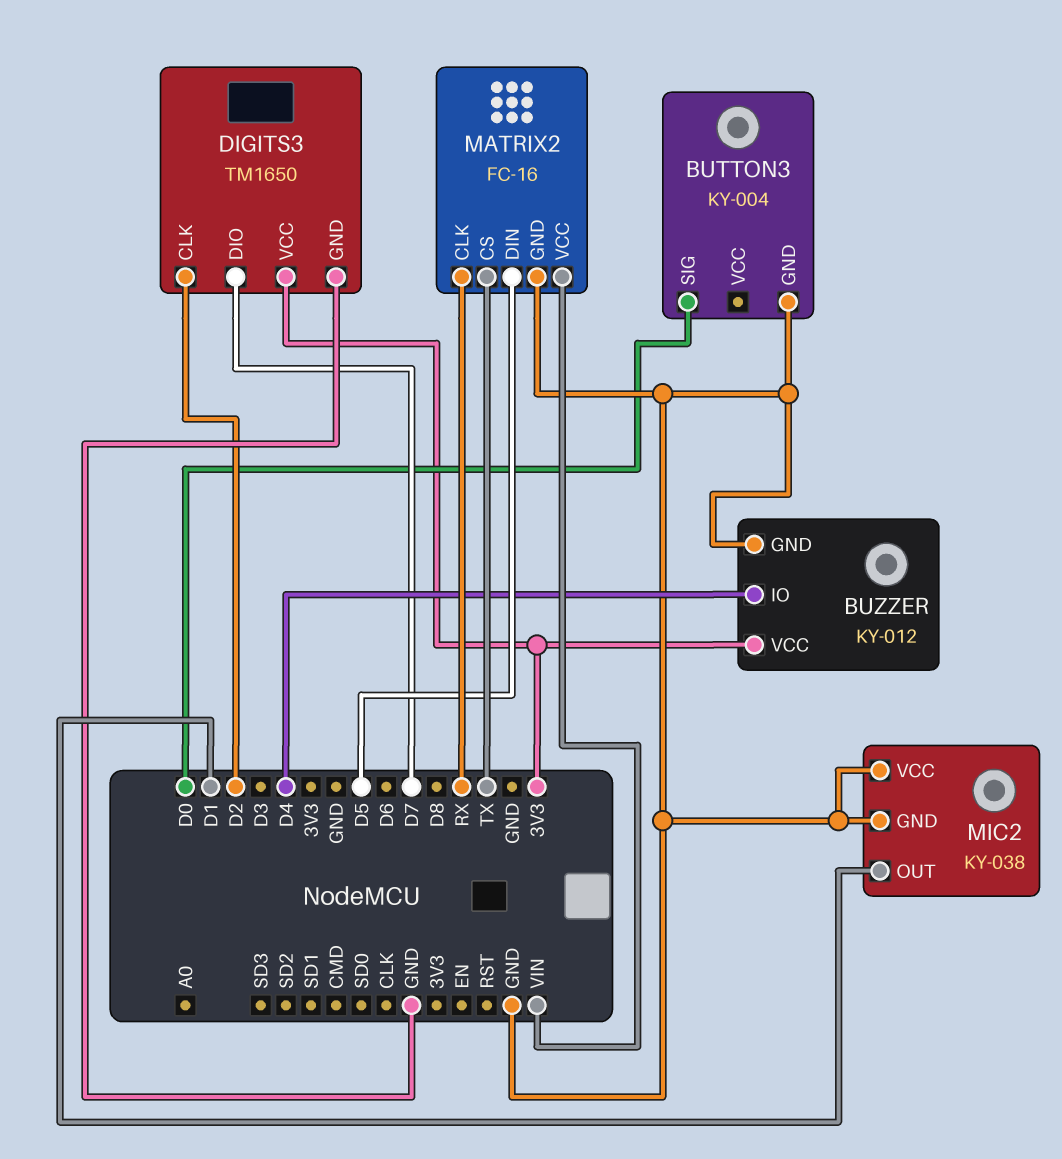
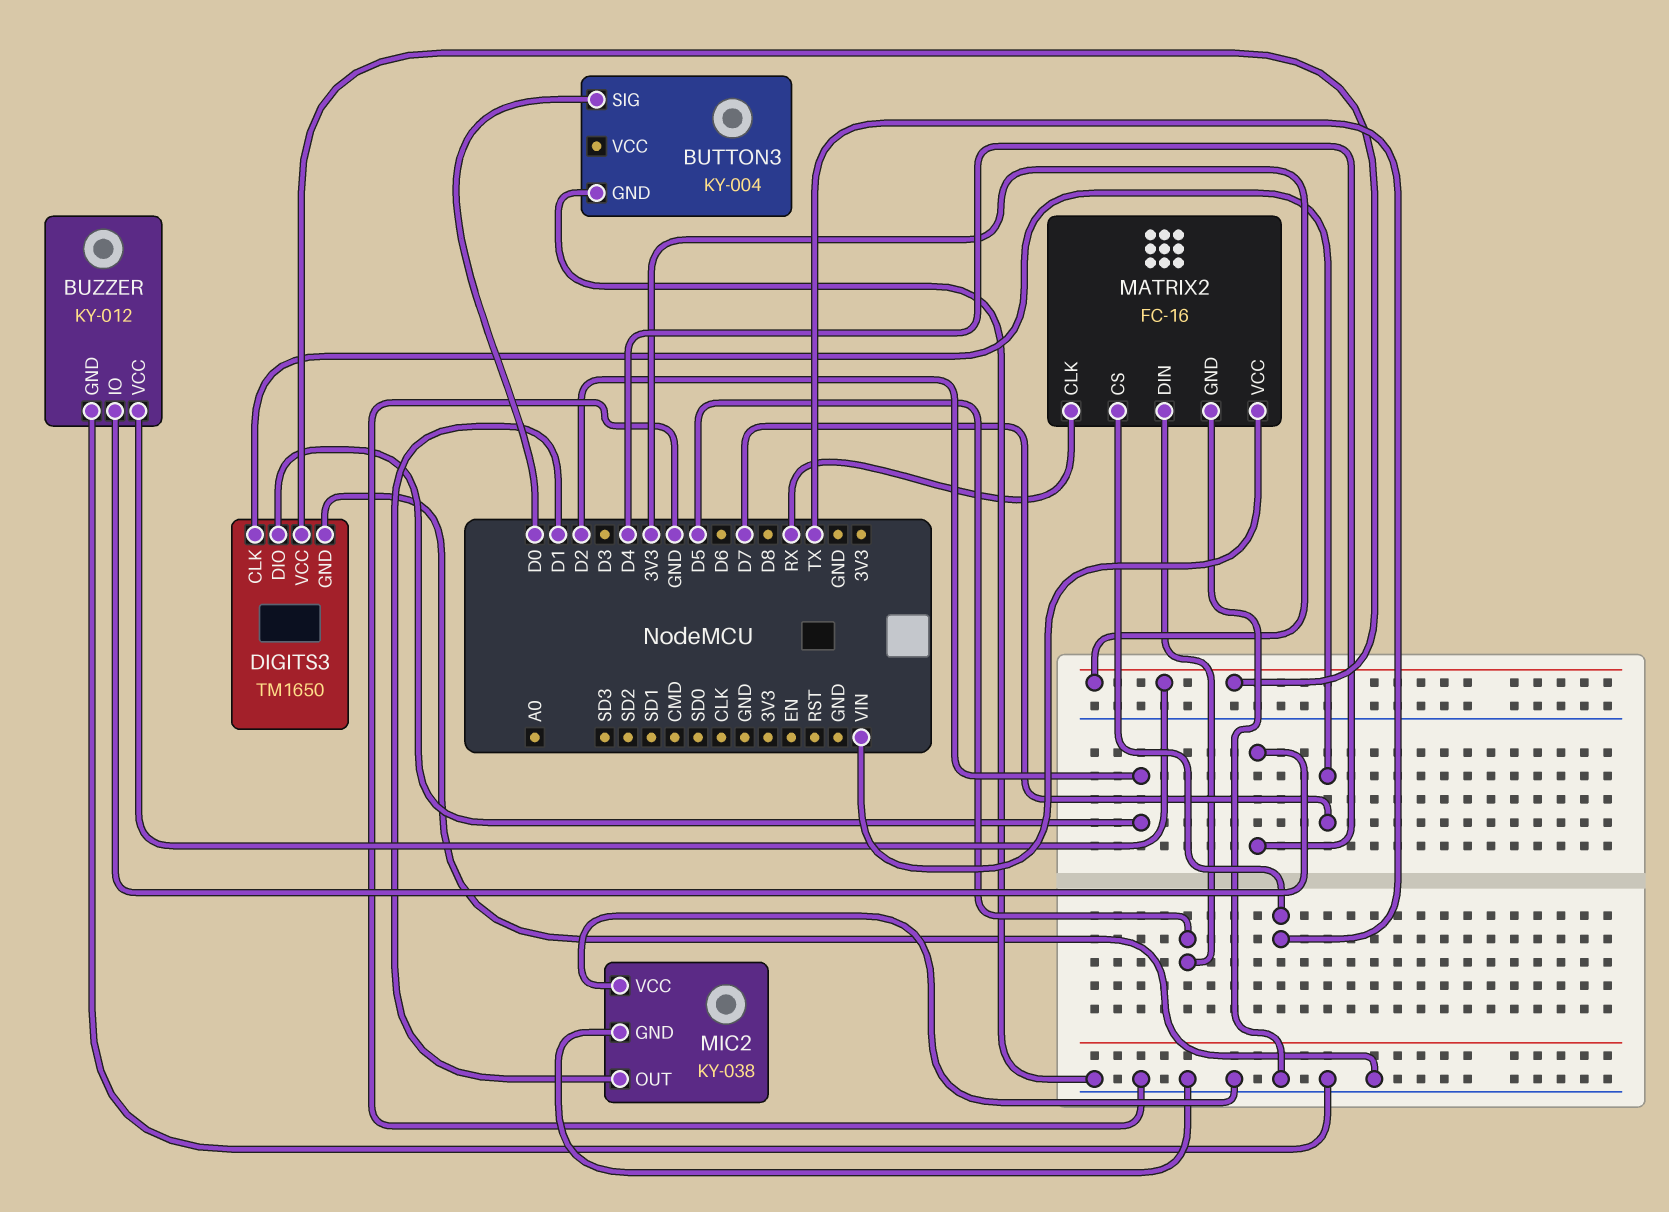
DIGITS3 pin CLK: D2 -> D7
DIGITS3 pin DIO: D7 -> D2

